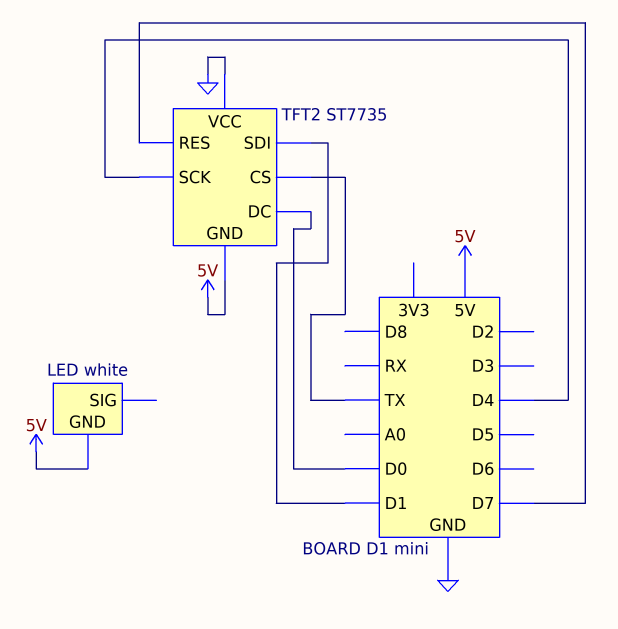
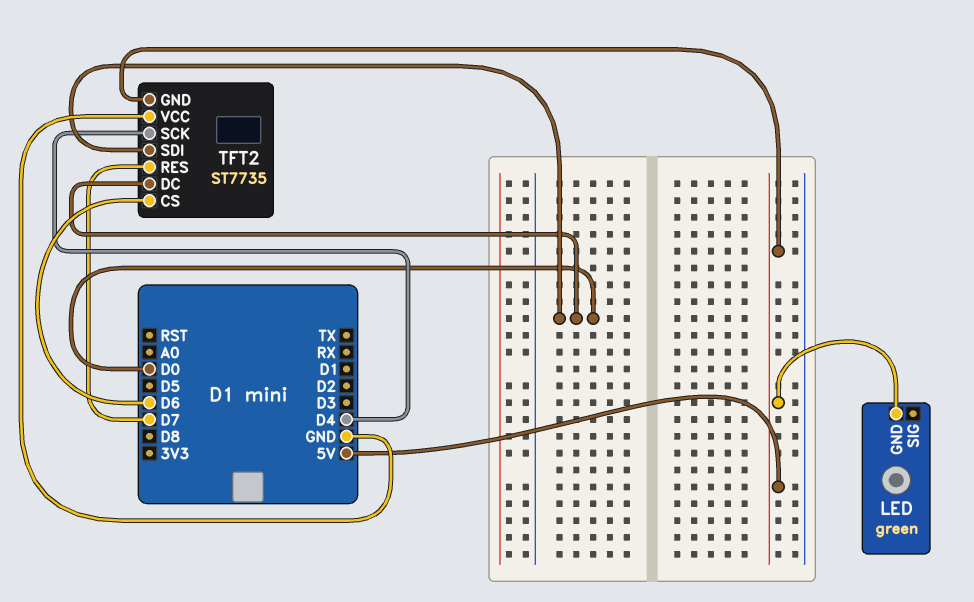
LED: white -> green
TFT2 pin CS: TX -> D6
TFT2 pin SDI: D1 -> D0

